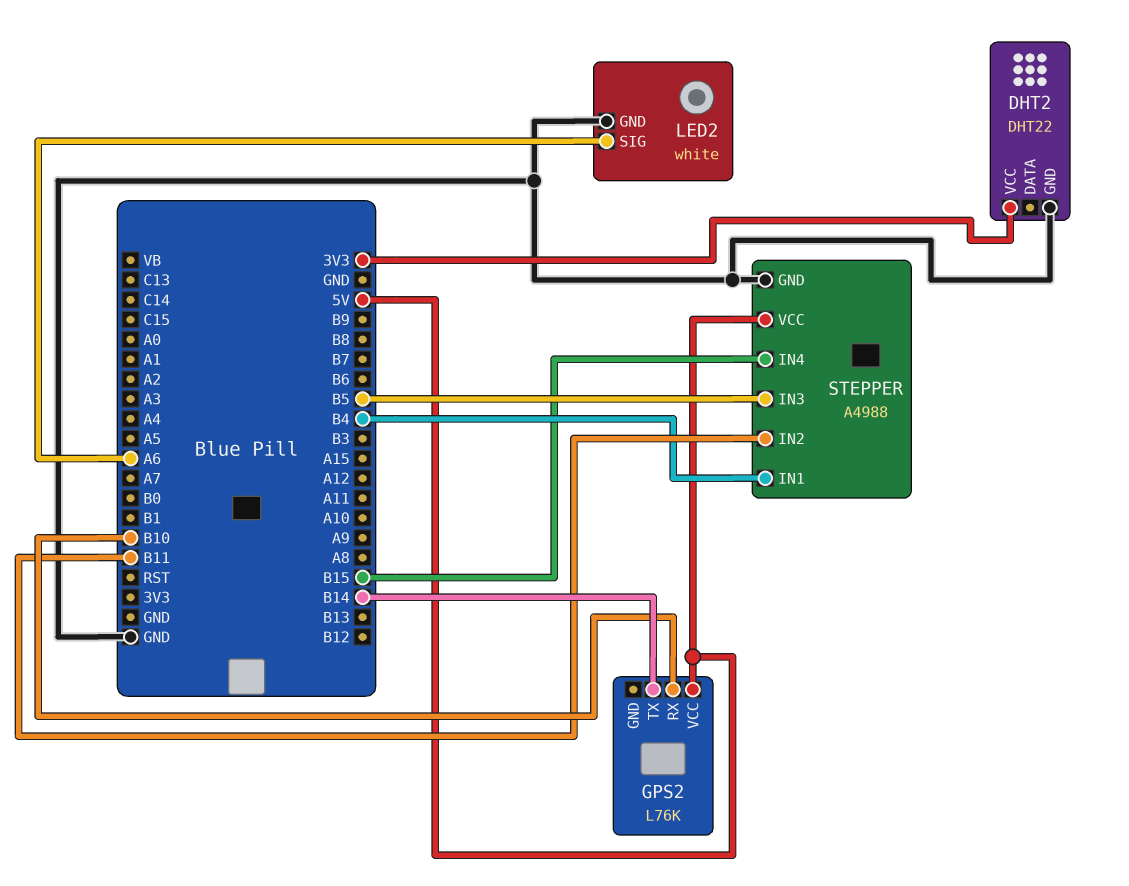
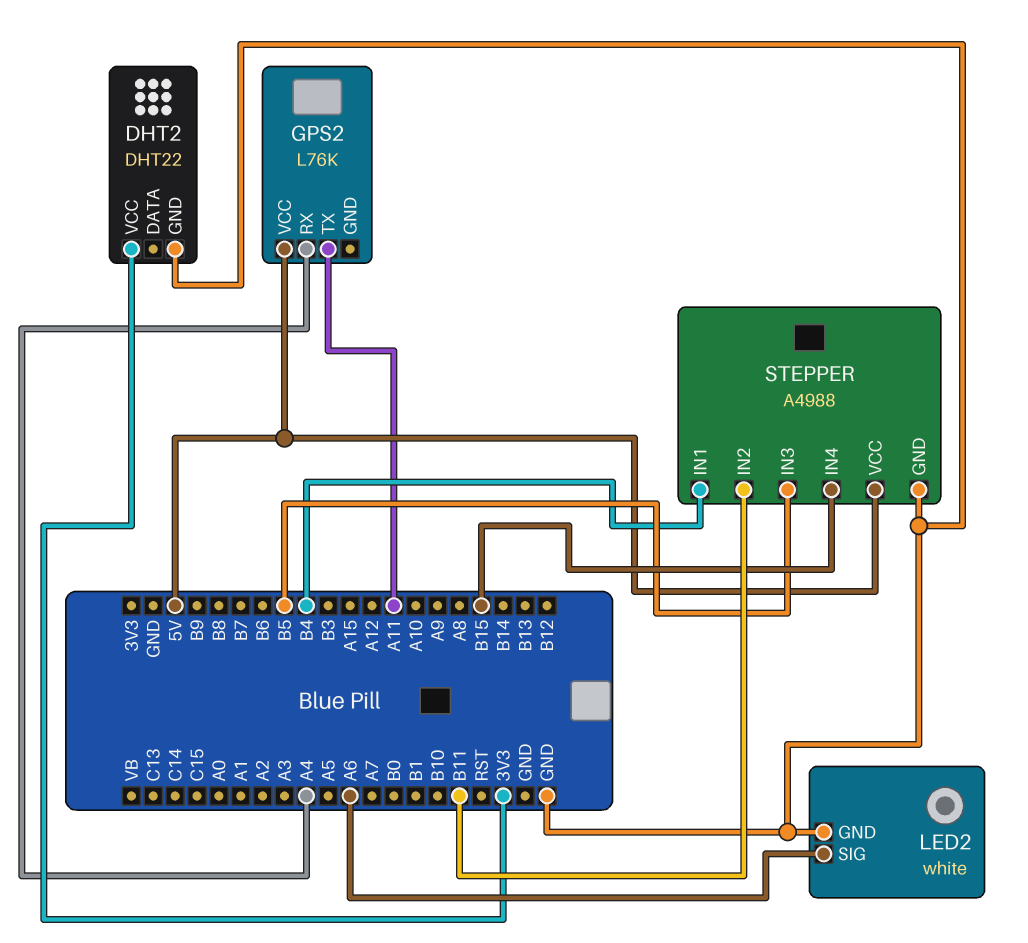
GPS2 pin RX: B10 -> A4
GPS2 pin TX: B14 -> A11

